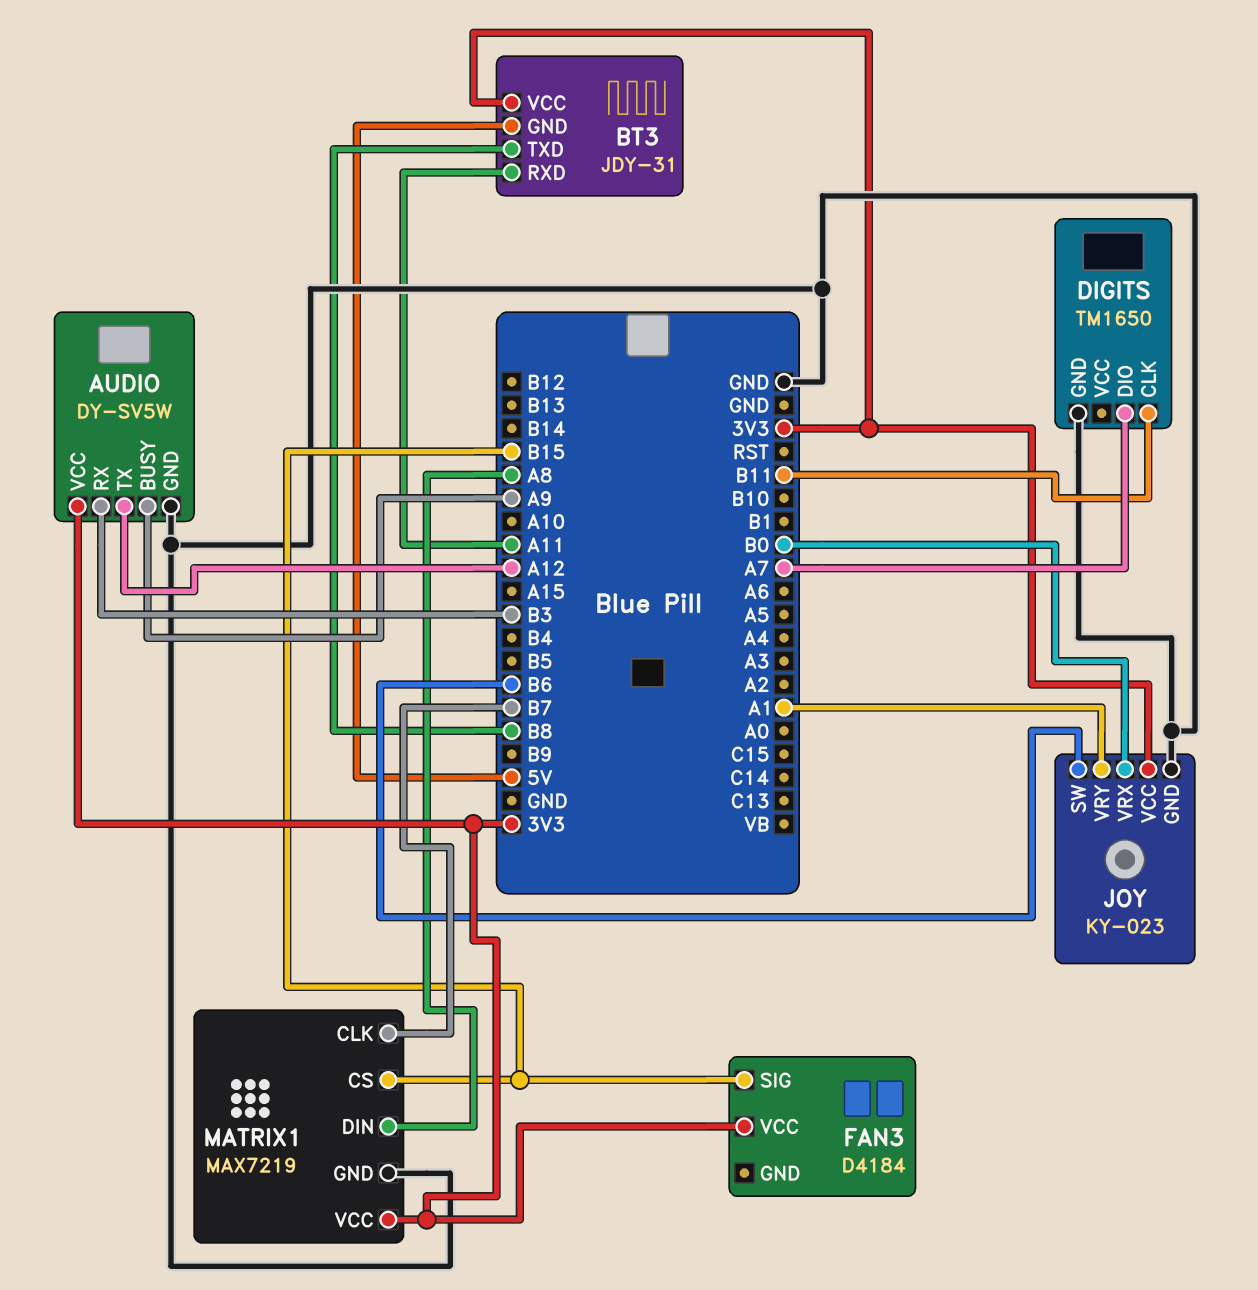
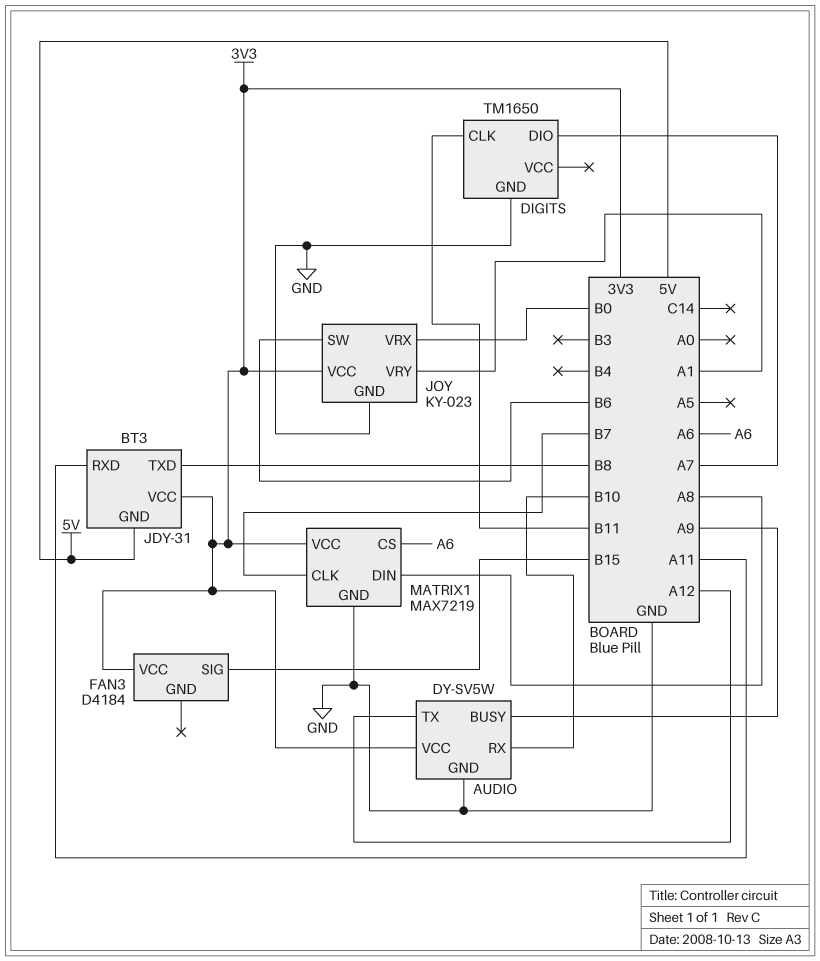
AUDIO pin RX: B3 -> B10
MATRIX1 pin CS: B15 -> A6

